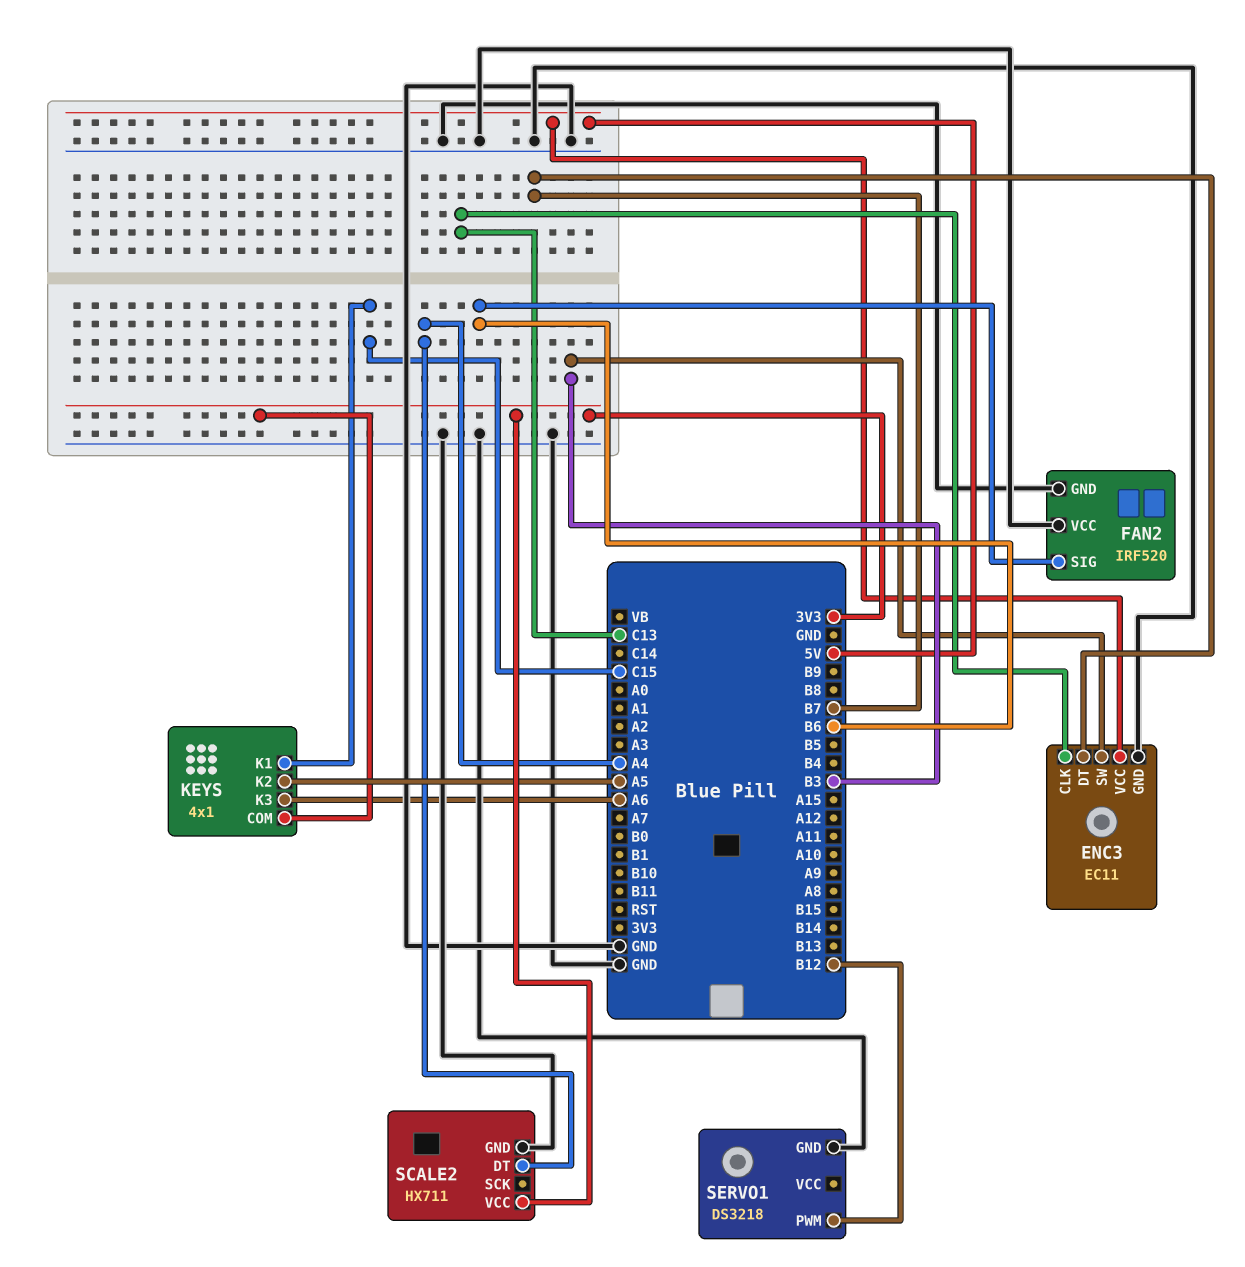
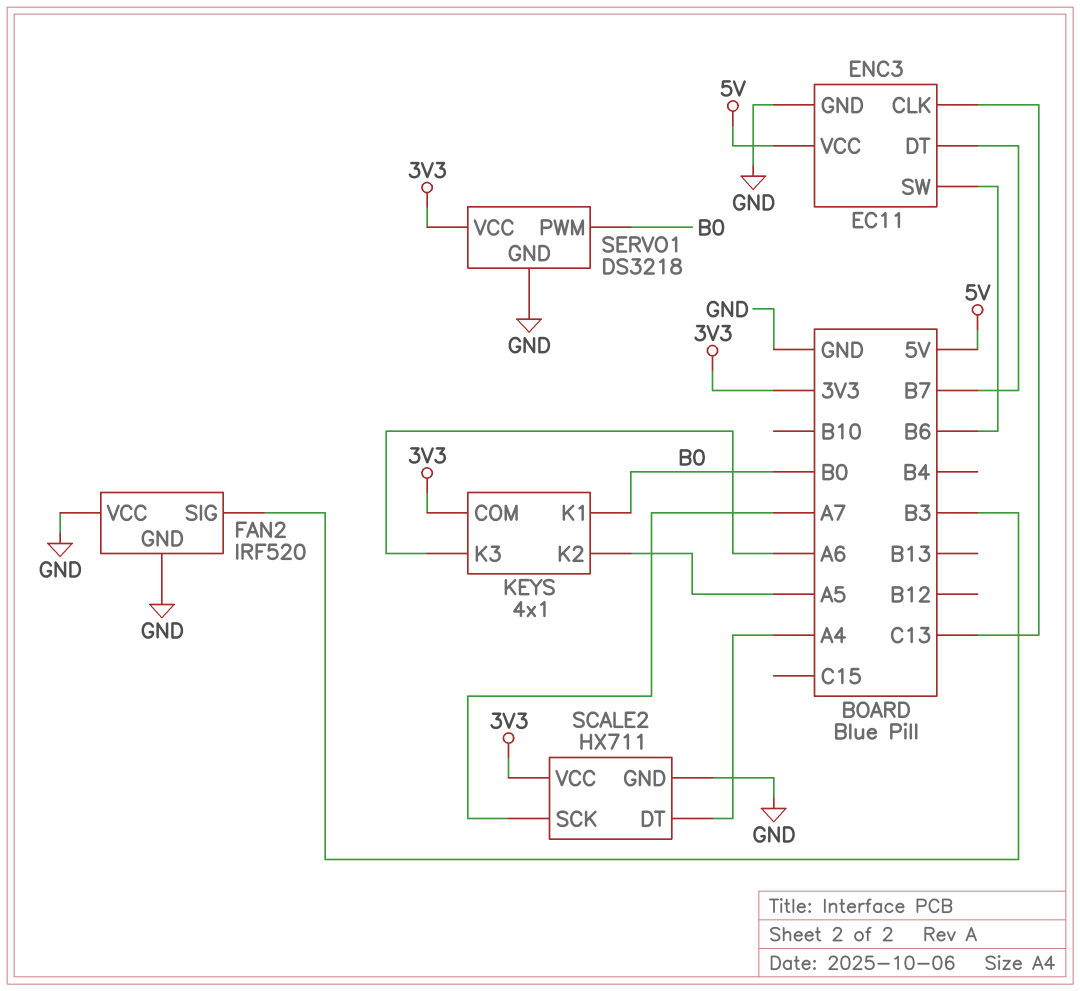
ENC3 pin SW: B3 -> B6
FAN2 pin SIG: B6 -> B3
KEYS pin K1: C15 -> B0
SCALE2 pin SCK: none -> A7
SERVO1 pin PWM: B12 -> B0
SERVO1 pin VCC: none -> 3V3

